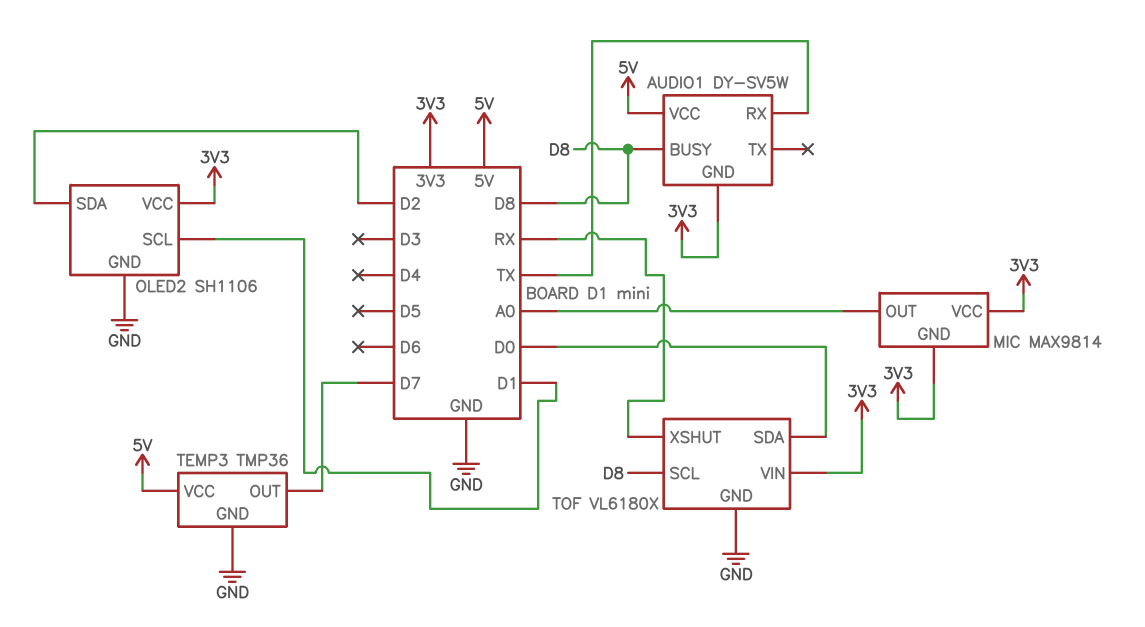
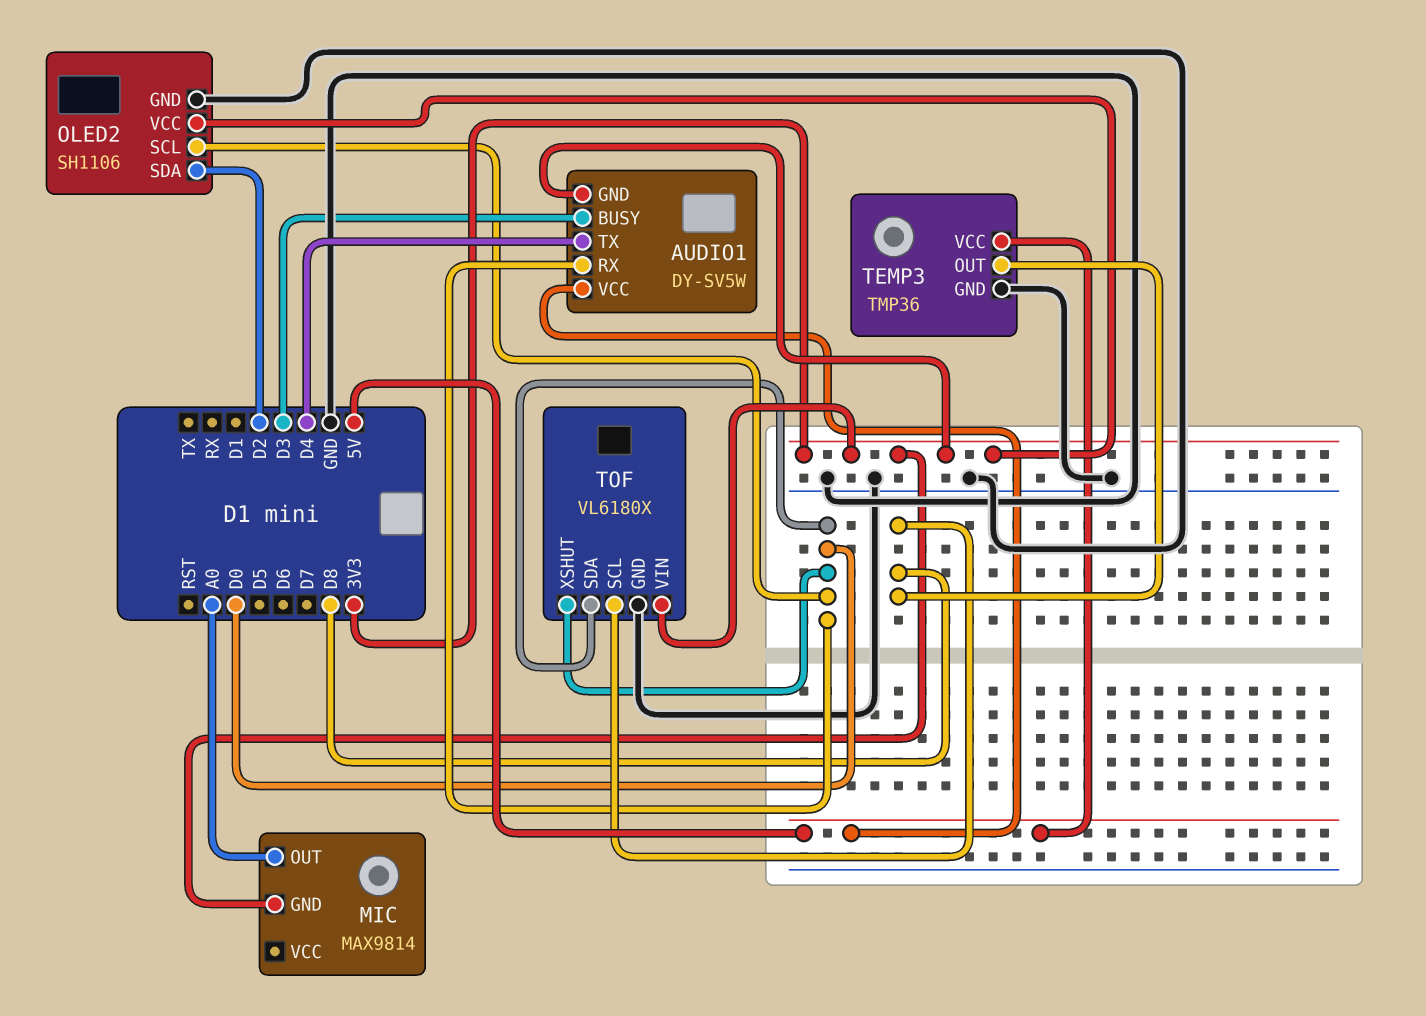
AUDIO1 pin BUSY: D8 -> D3
AUDIO1 pin RX: TX -> D0
AUDIO1 pin TX: none -> D4
MIC pin VCC: 3V3 -> none
OLED2 pin SCL: D1 -> D0
TEMP3 pin OUT: D7 -> D8
TOF pin XSHUT: RX -> D0

